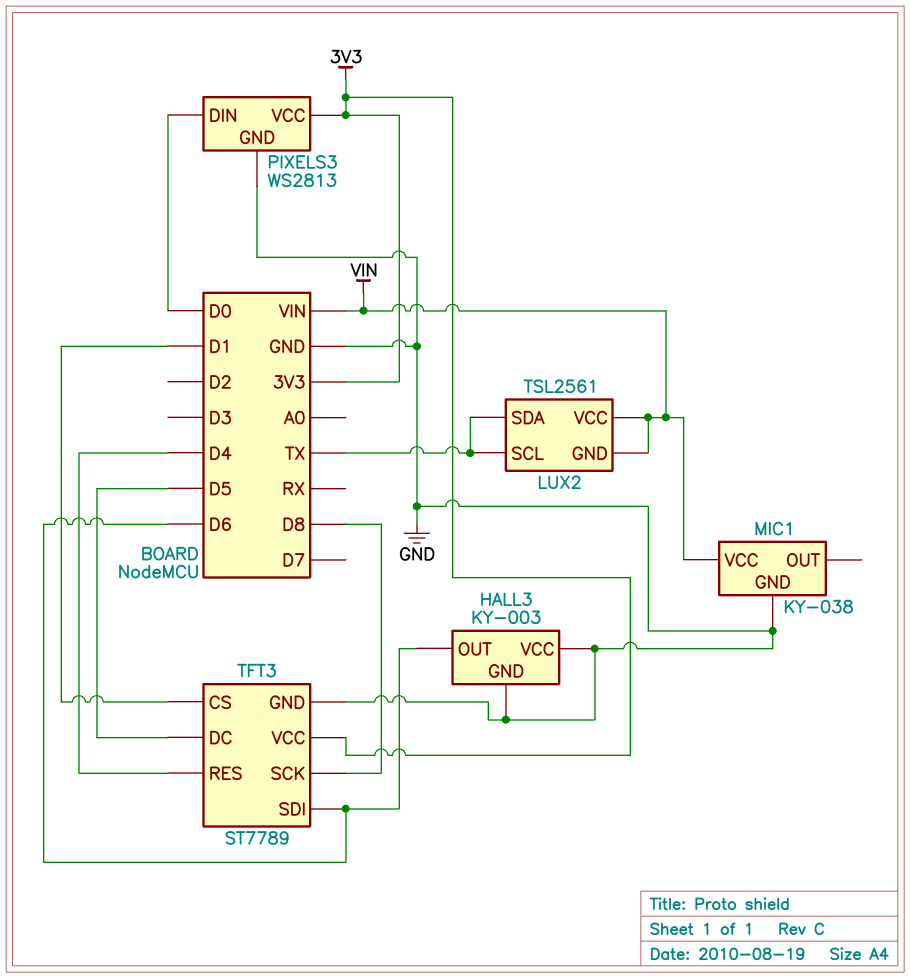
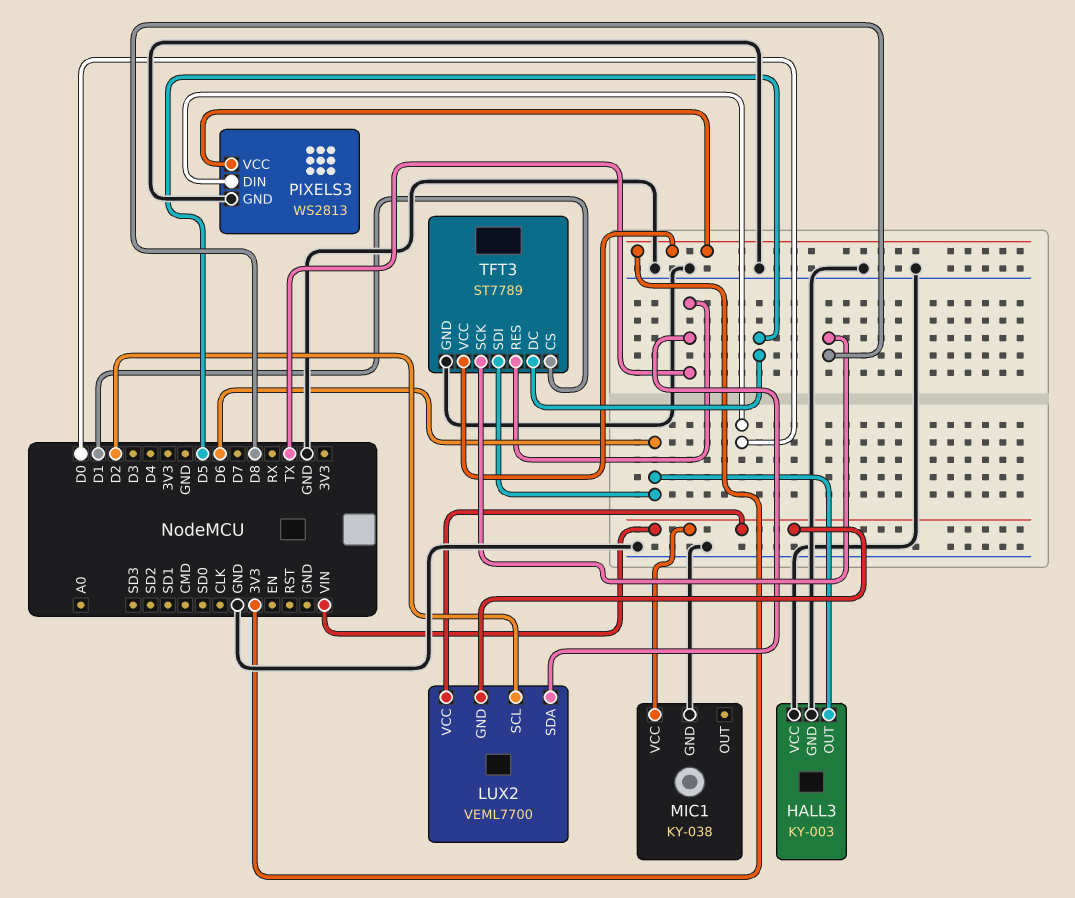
LUX2: TSL2561 -> VEML7700
LUX2 pin SCL: TX -> D2
TFT3 pin RES: D4 -> TX

